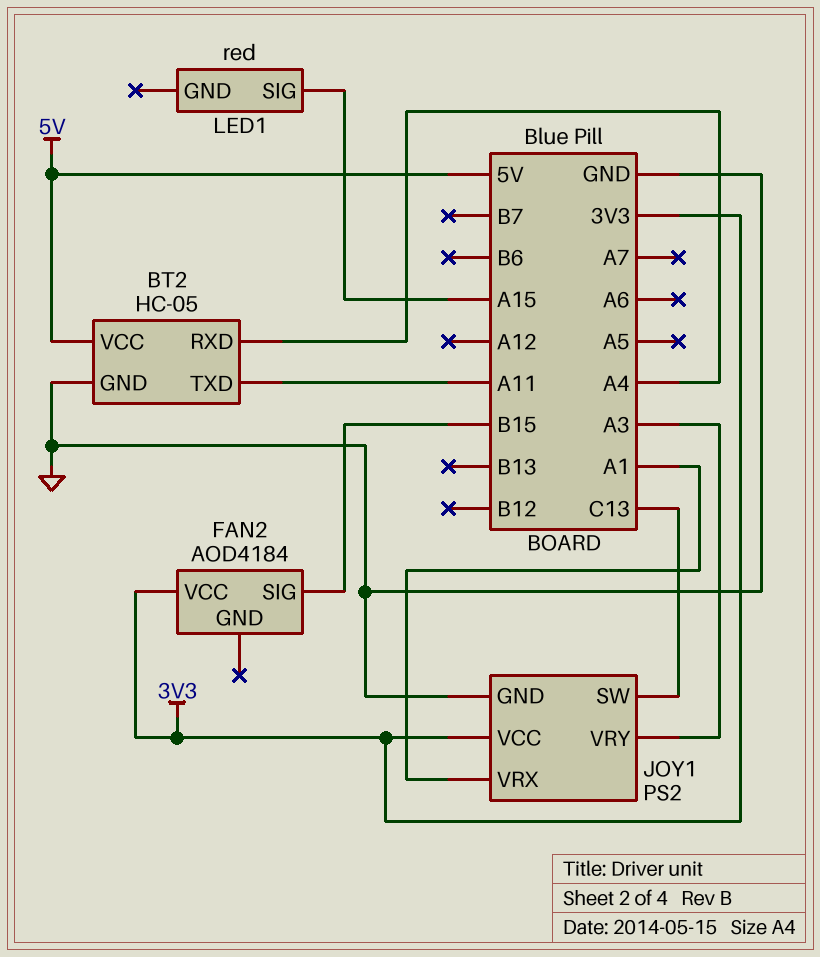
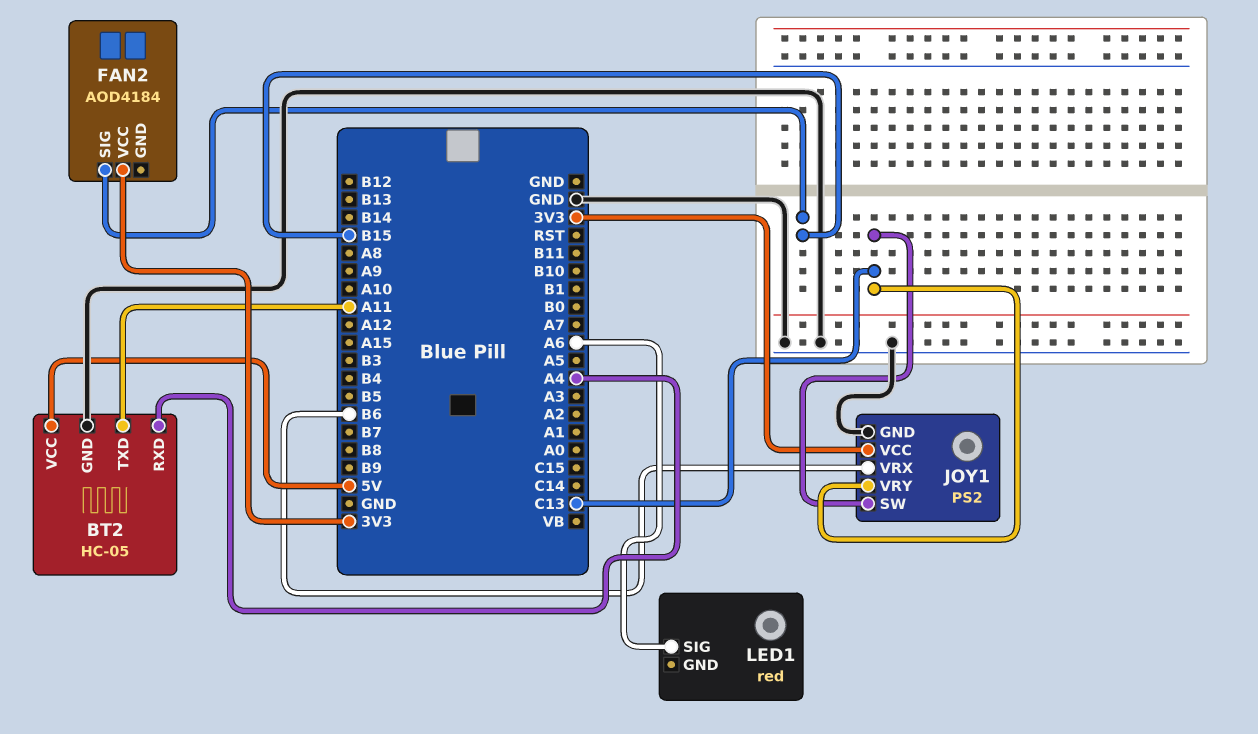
JOY1 pin VRX: A1 -> B6
JOY1 pin VRY: A3 -> C13
LED1 pin SIG: A15 -> A6

